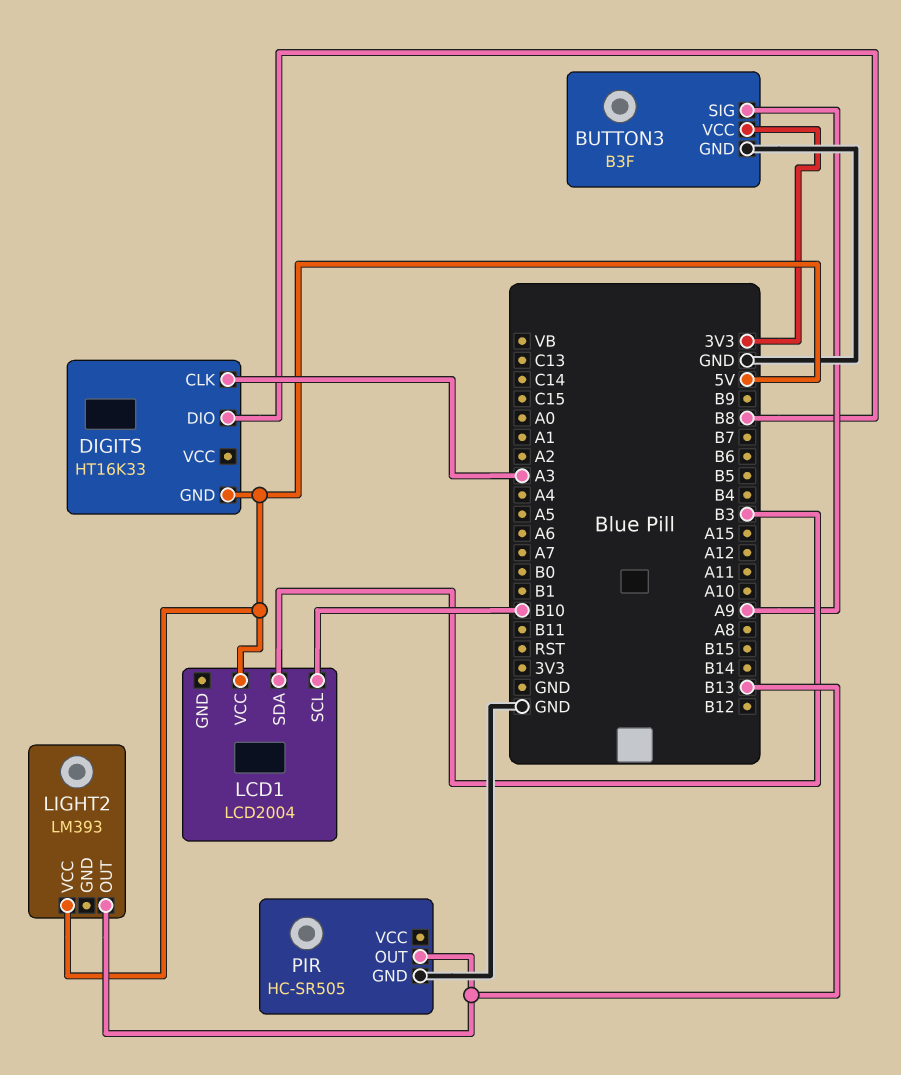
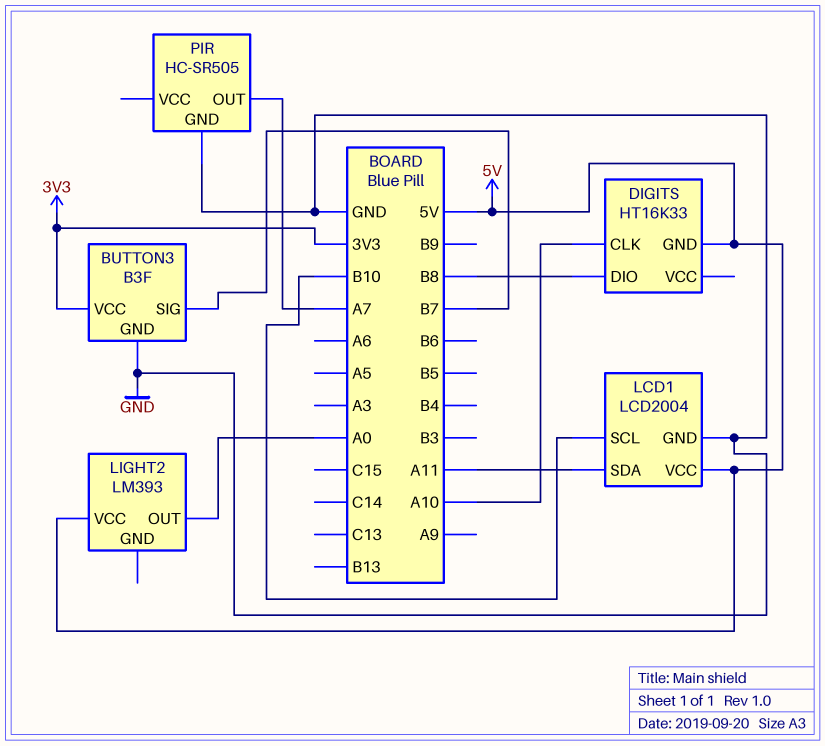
BUTTON3 pin SIG: A9 -> B7
DIGITS pin CLK: A3 -> A10
LCD1 pin GND: none -> GND
LCD1 pin SDA: B3 -> A11
LIGHT2 pin OUT: B13 -> A0
PIR pin OUT: B13 -> A7

